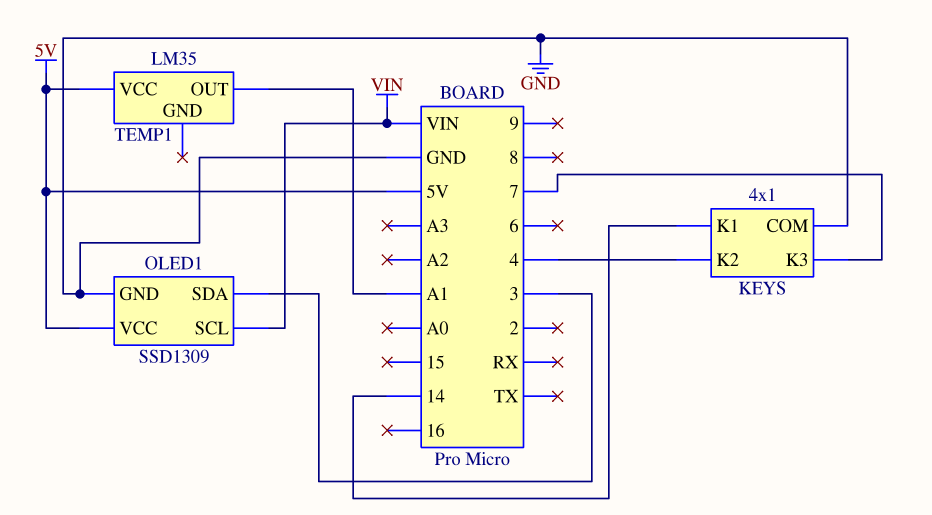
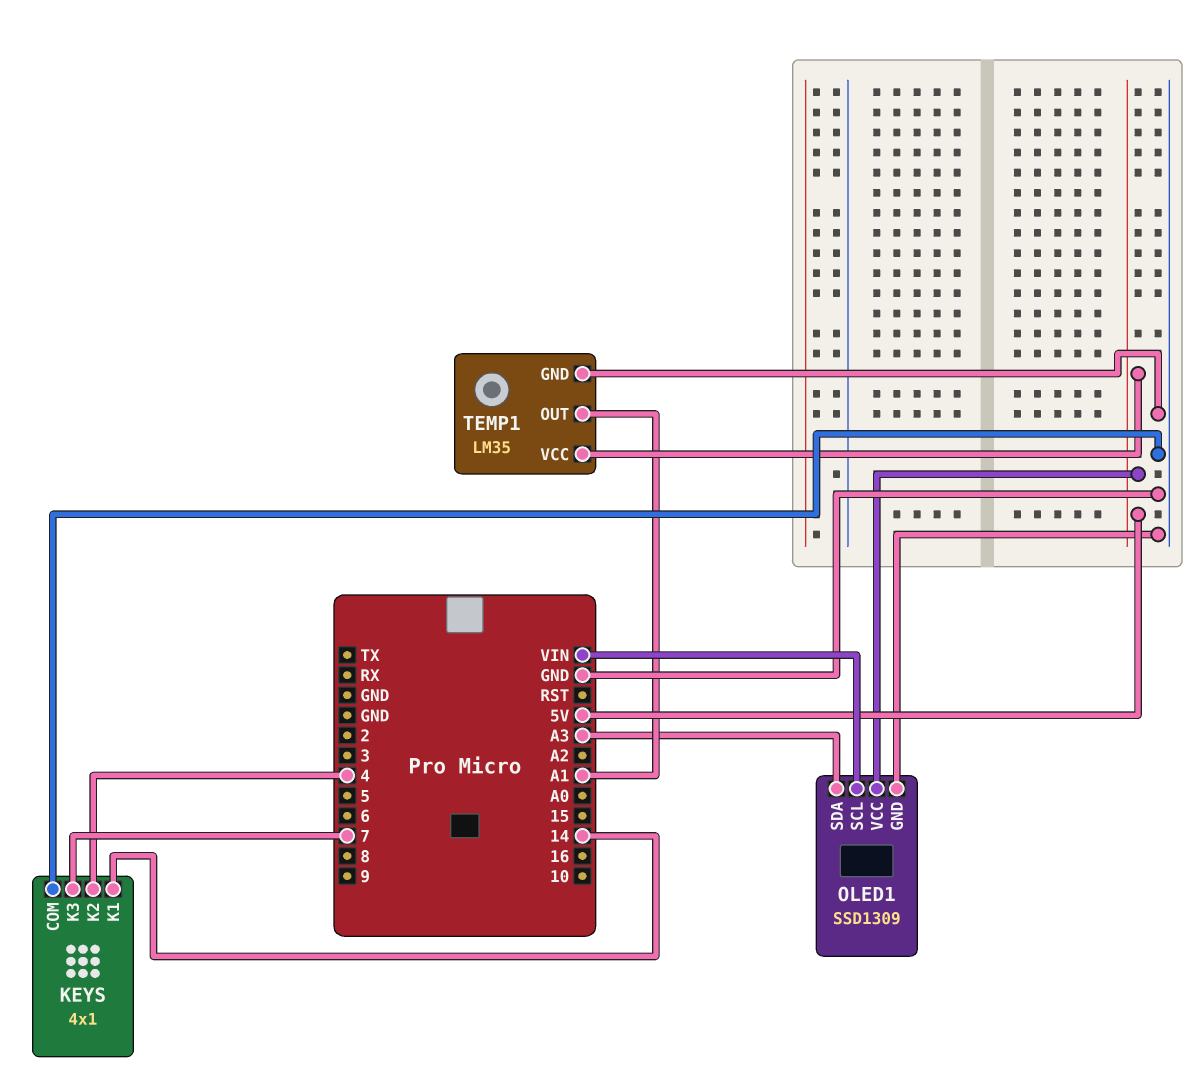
OLED1 pin SDA: 3 -> A3
TEMP1 pin GND: none -> GND

